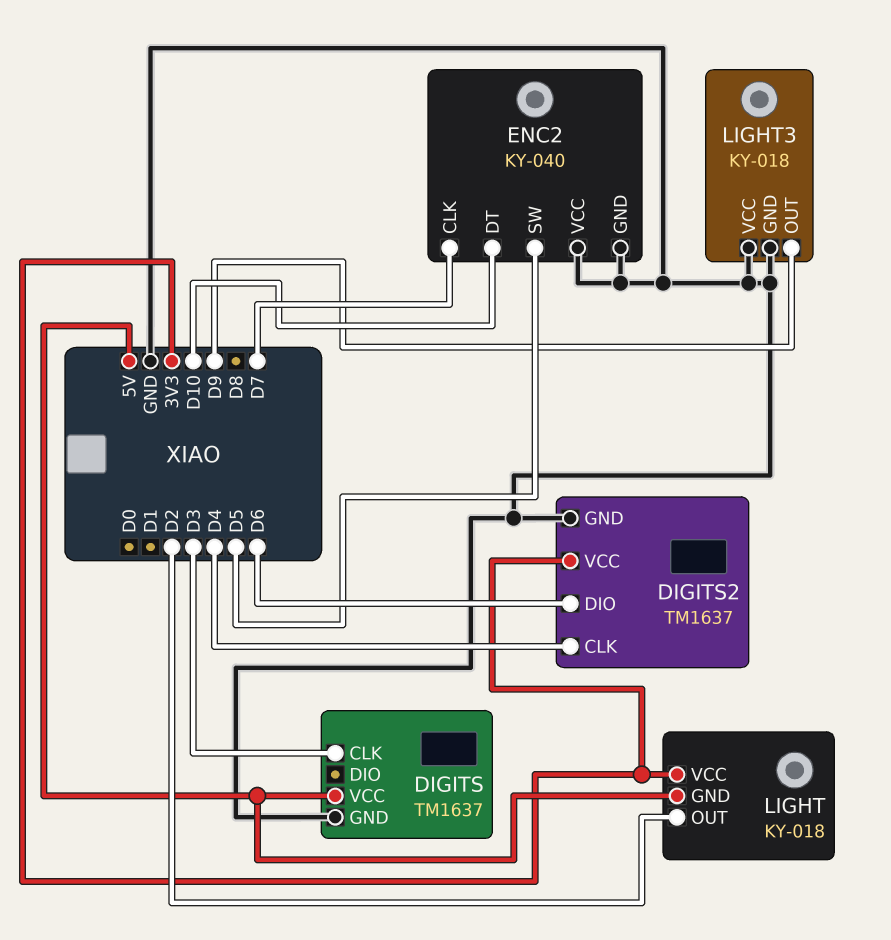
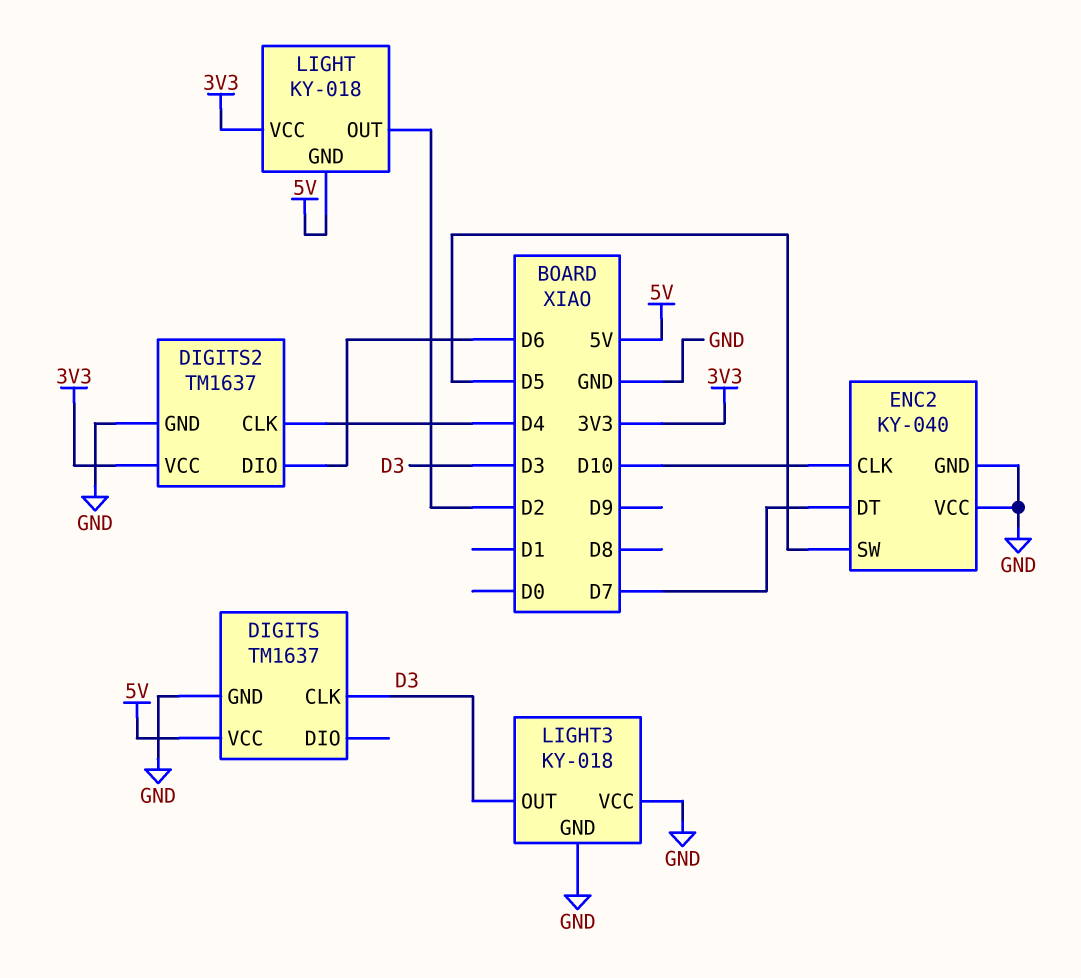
ENC2 pin CLK: D7 -> D10
ENC2 pin DT: D10 -> D7
LIGHT3 pin OUT: D9 -> D3

